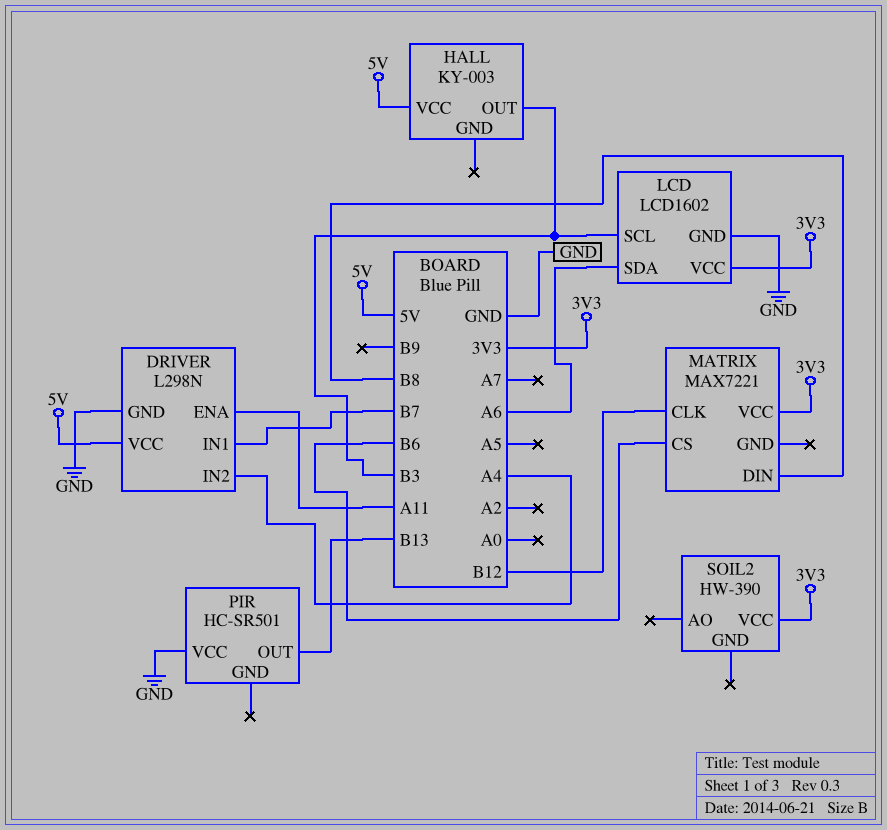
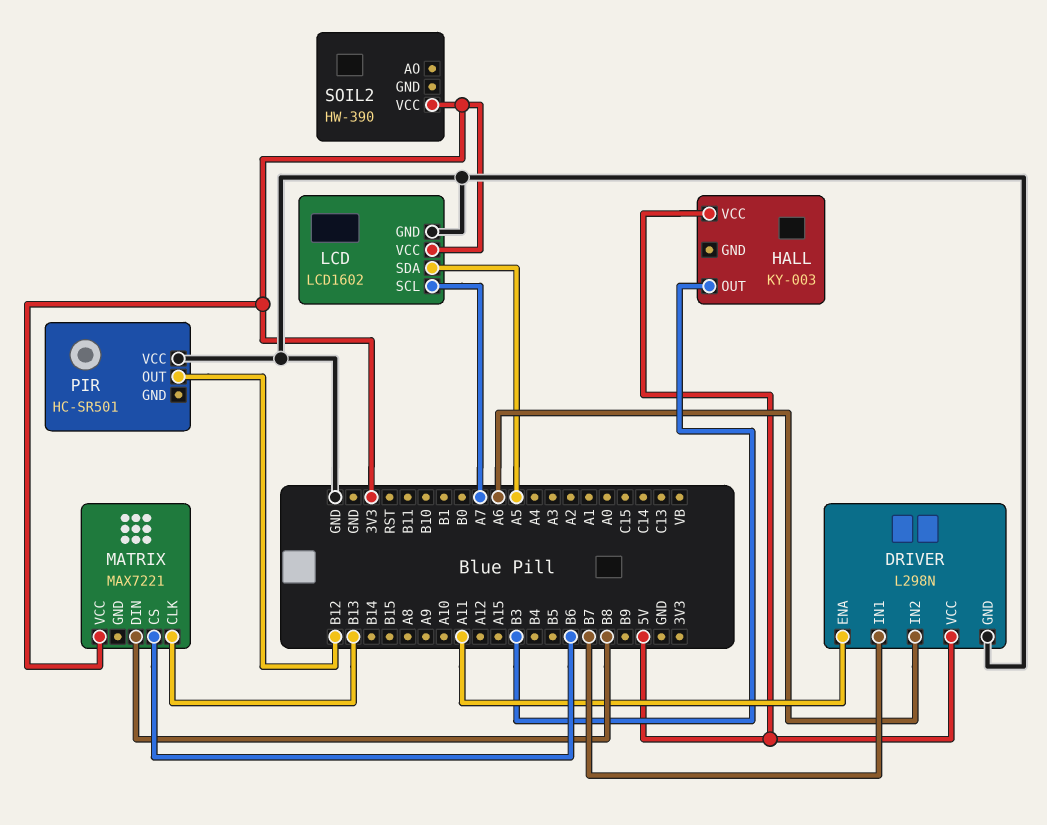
DRIVER pin IN2: A4 -> A6
LCD pin SCL: B3 -> A7
LCD pin SDA: A6 -> A5
MATRIX pin CLK: B12 -> B13
PIR pin OUT: B13 -> B12

